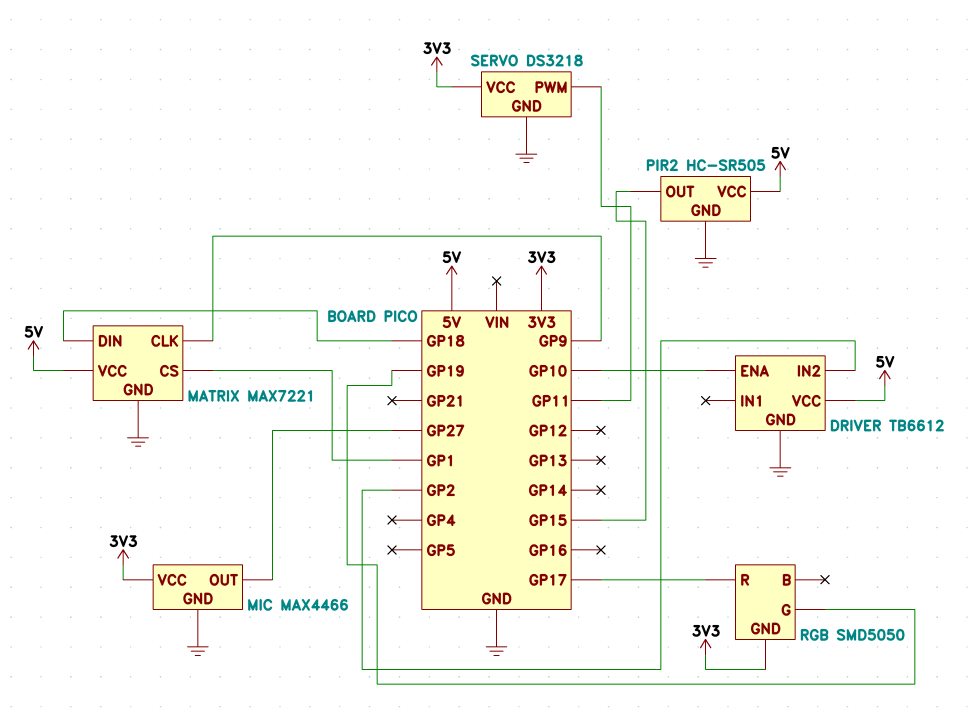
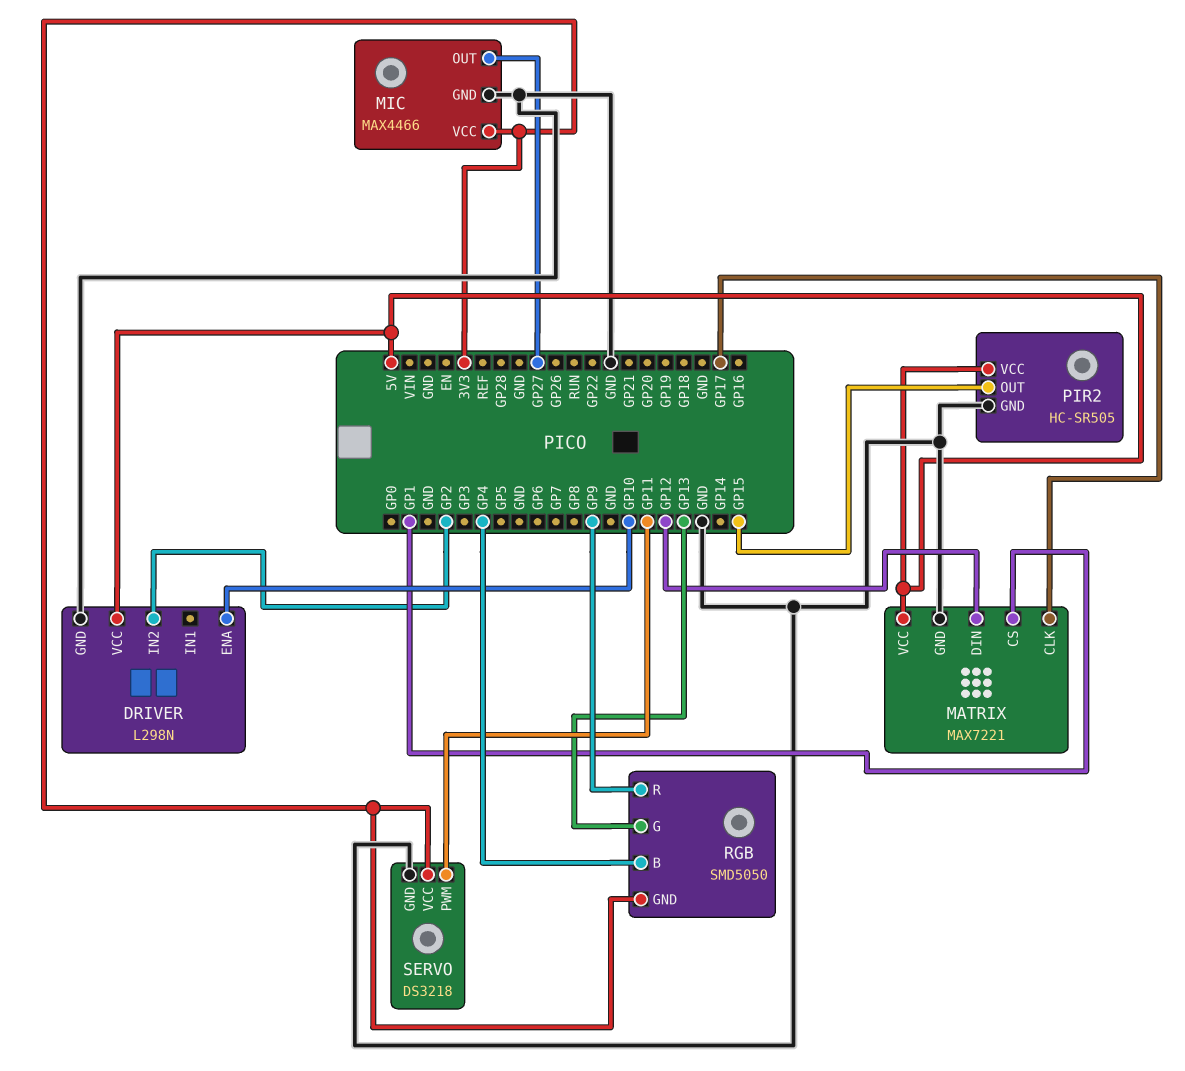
DRIVER: TB6612 -> L298N
MATRIX pin CLK: GP9 -> GP17
MATRIX pin DIN: GP18 -> GP12
RGB pin B: none -> GP4
RGB pin G: GP19 -> GP13
RGB pin R: GP17 -> GP9

